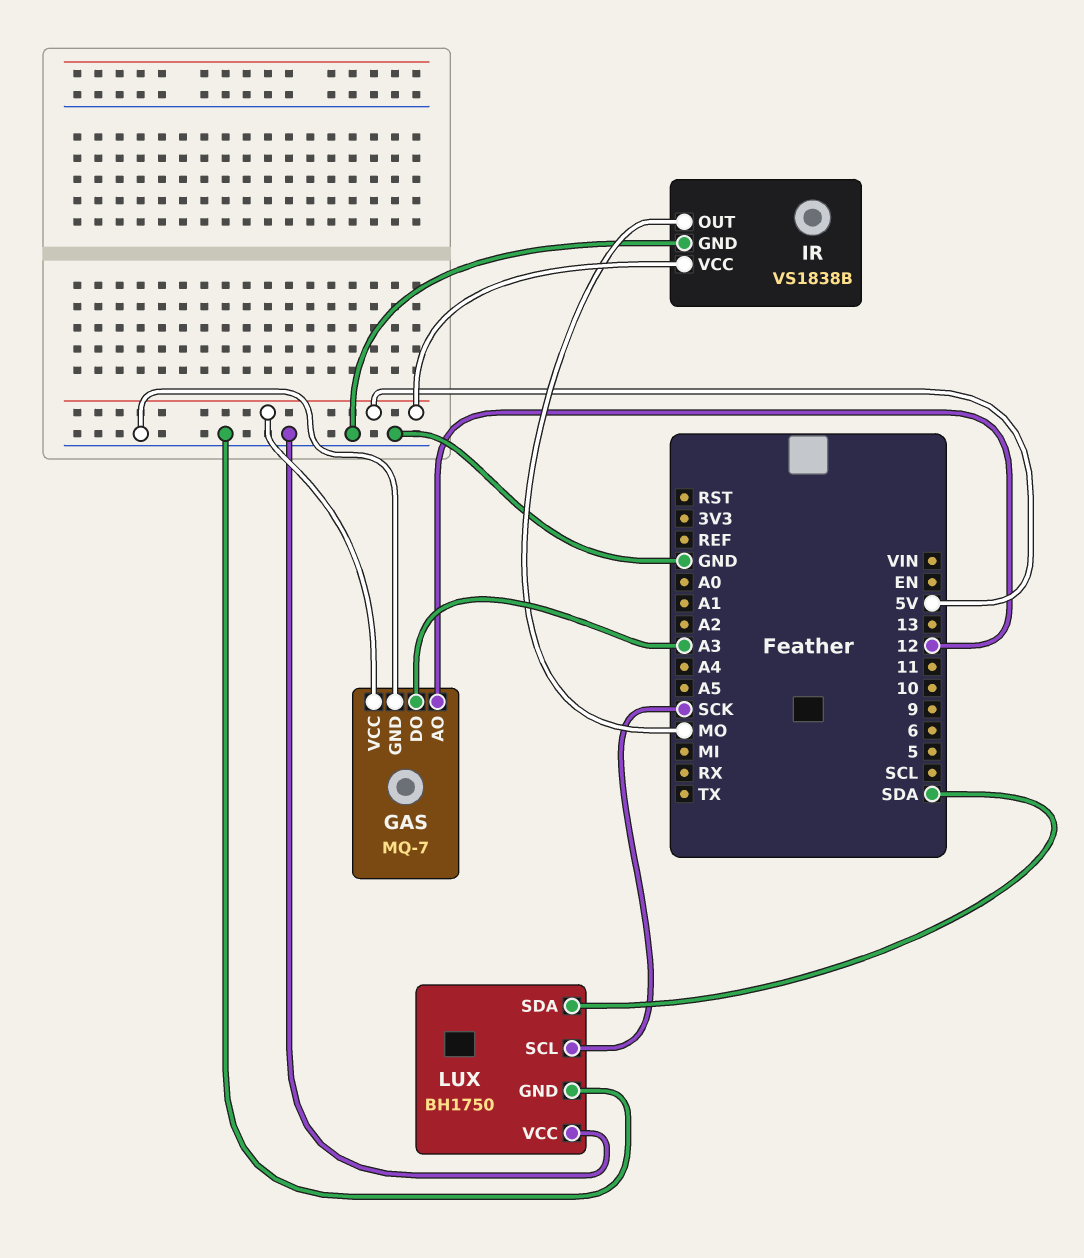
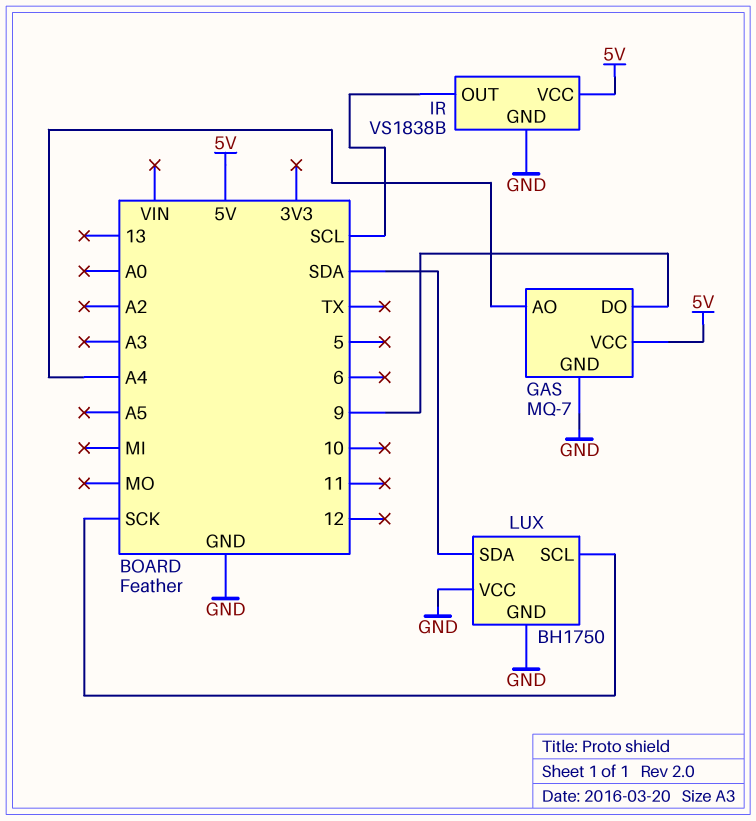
GAS pin AO: 12 -> A4
GAS pin DO: A3 -> 9
IR pin OUT: MO -> SCL

